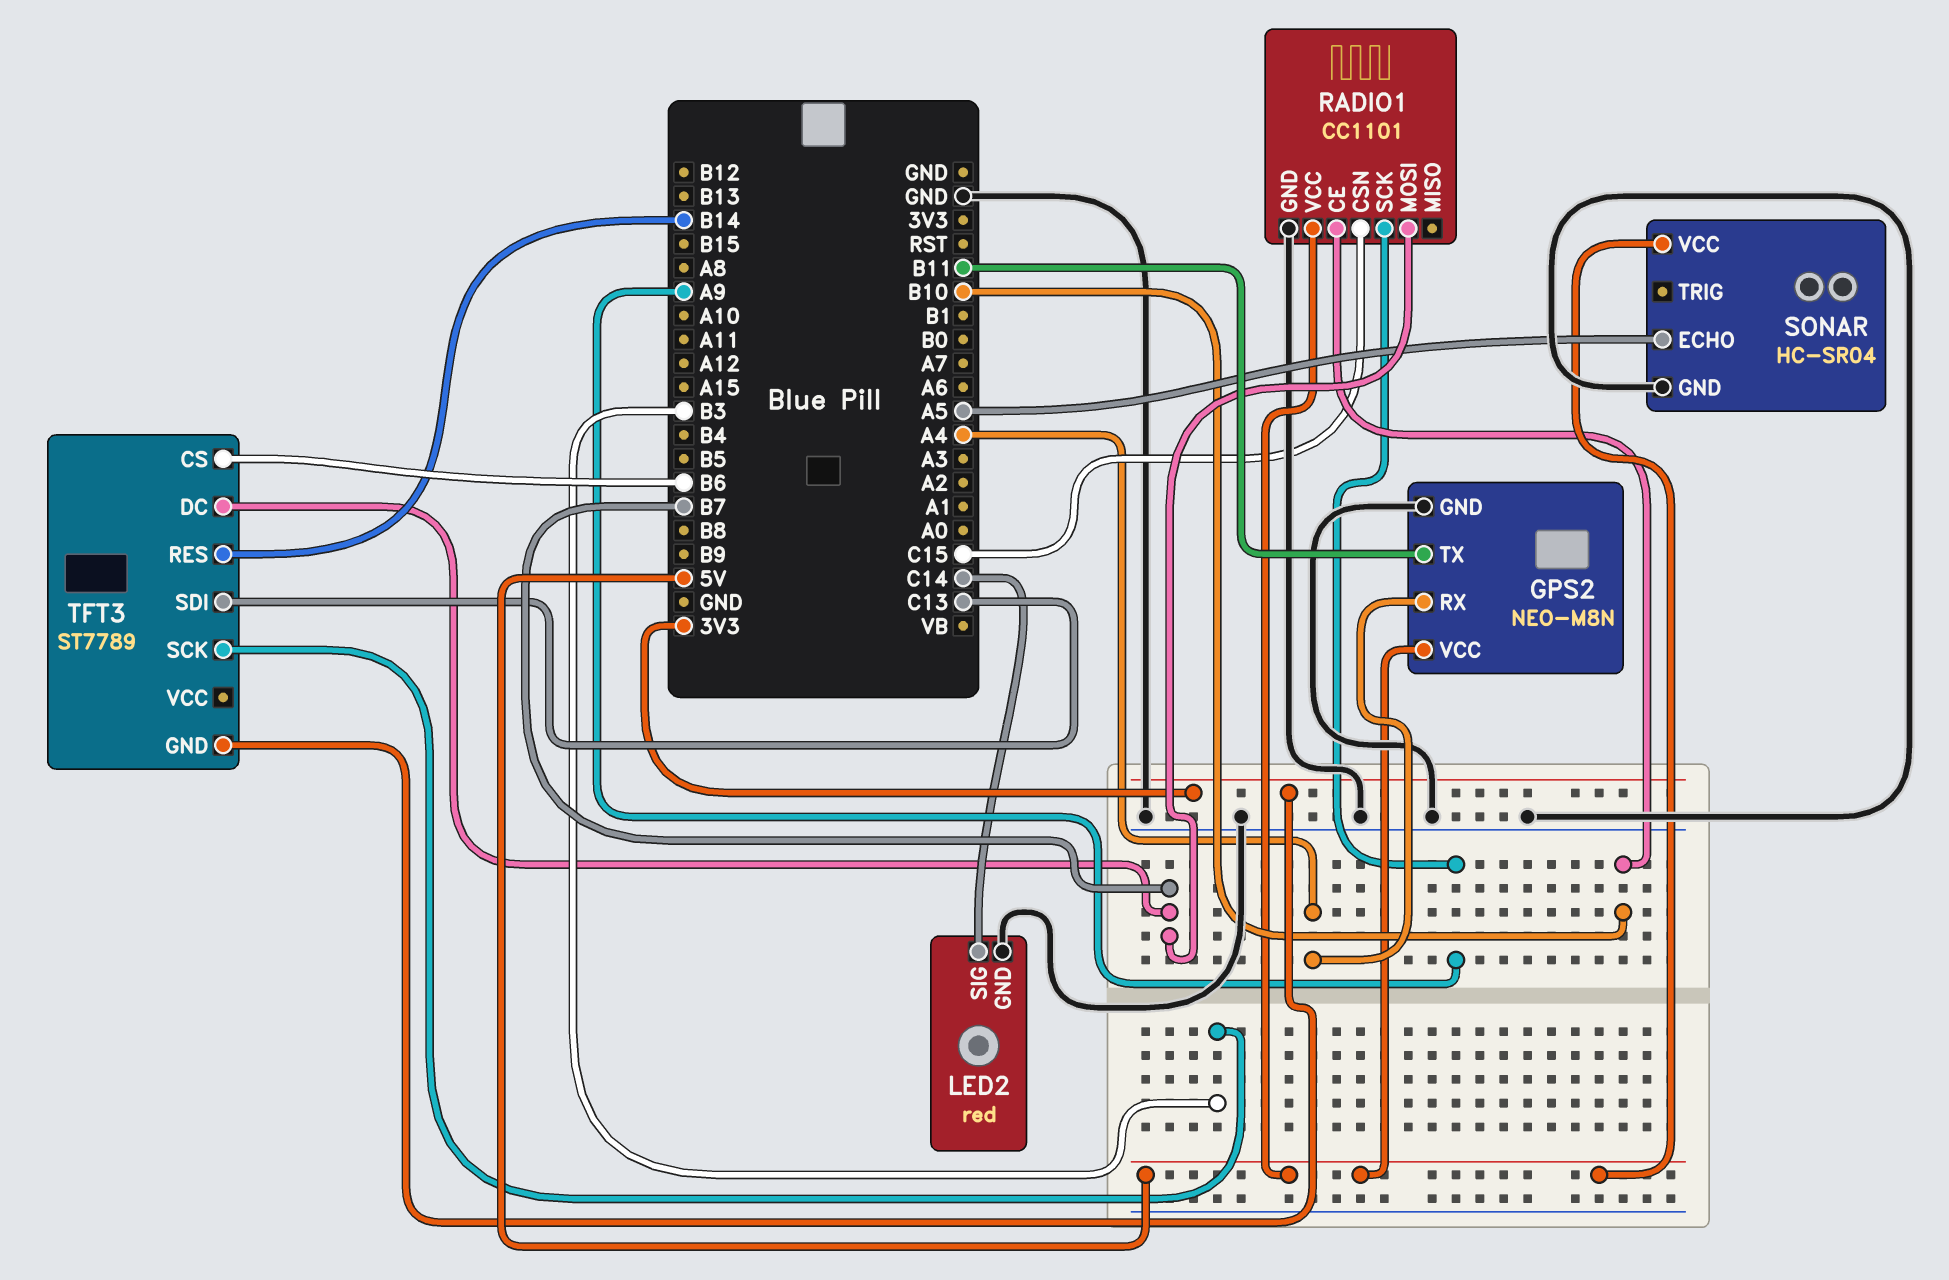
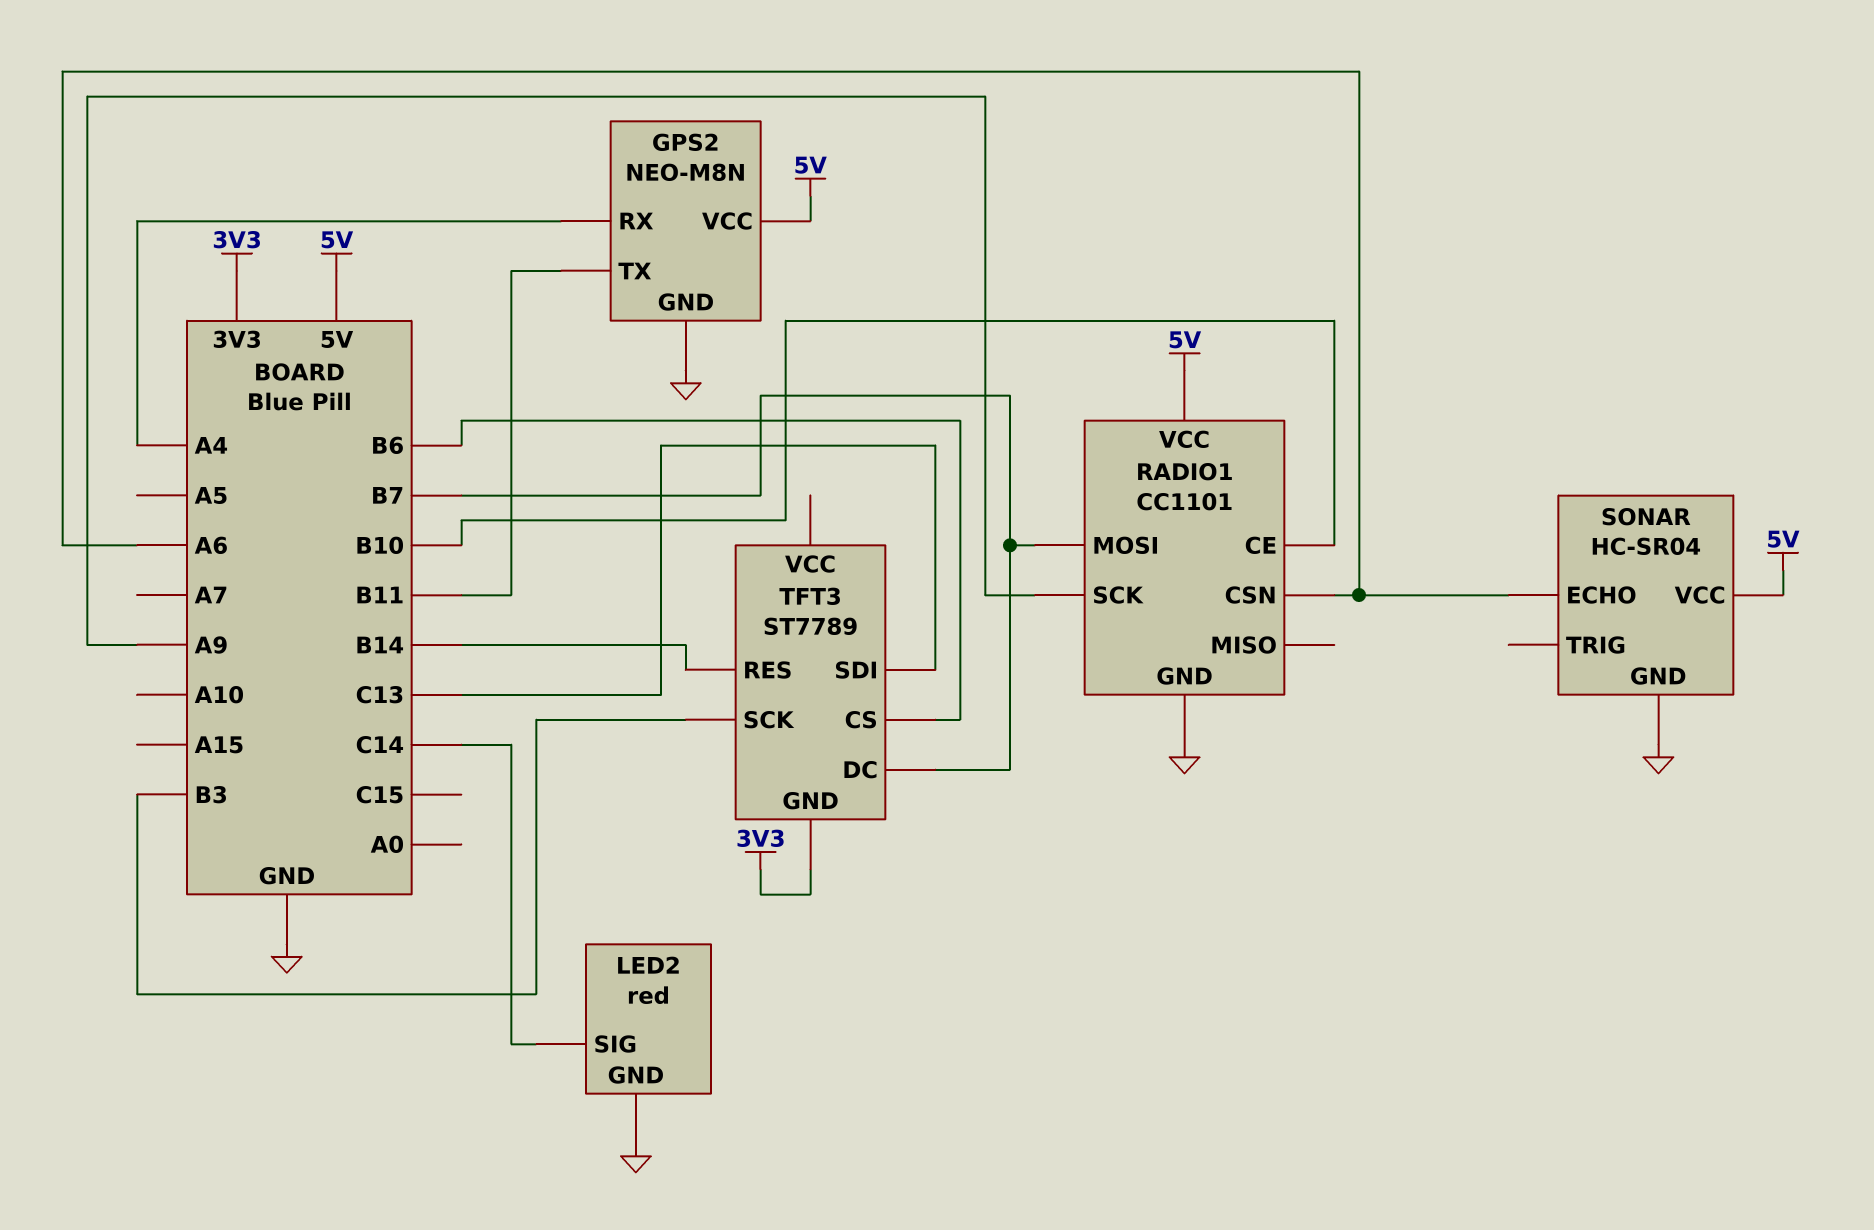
RADIO1 pin CSN: C15 -> A6
SONAR pin ECHO: A5 -> A6

